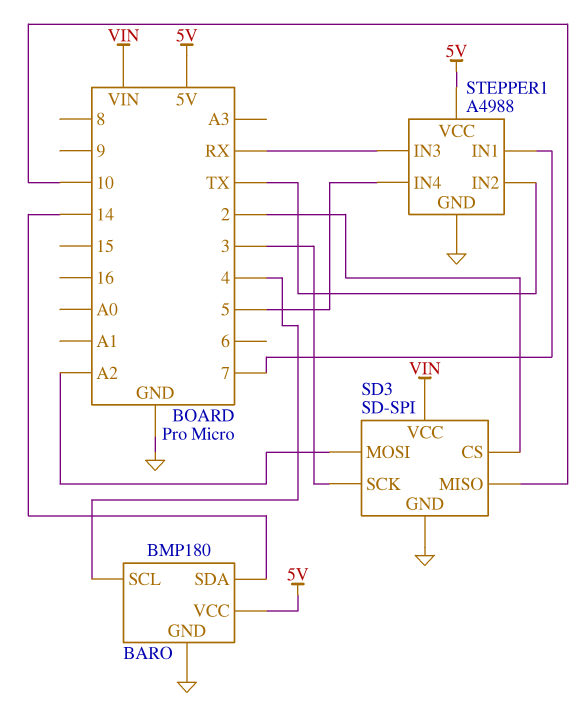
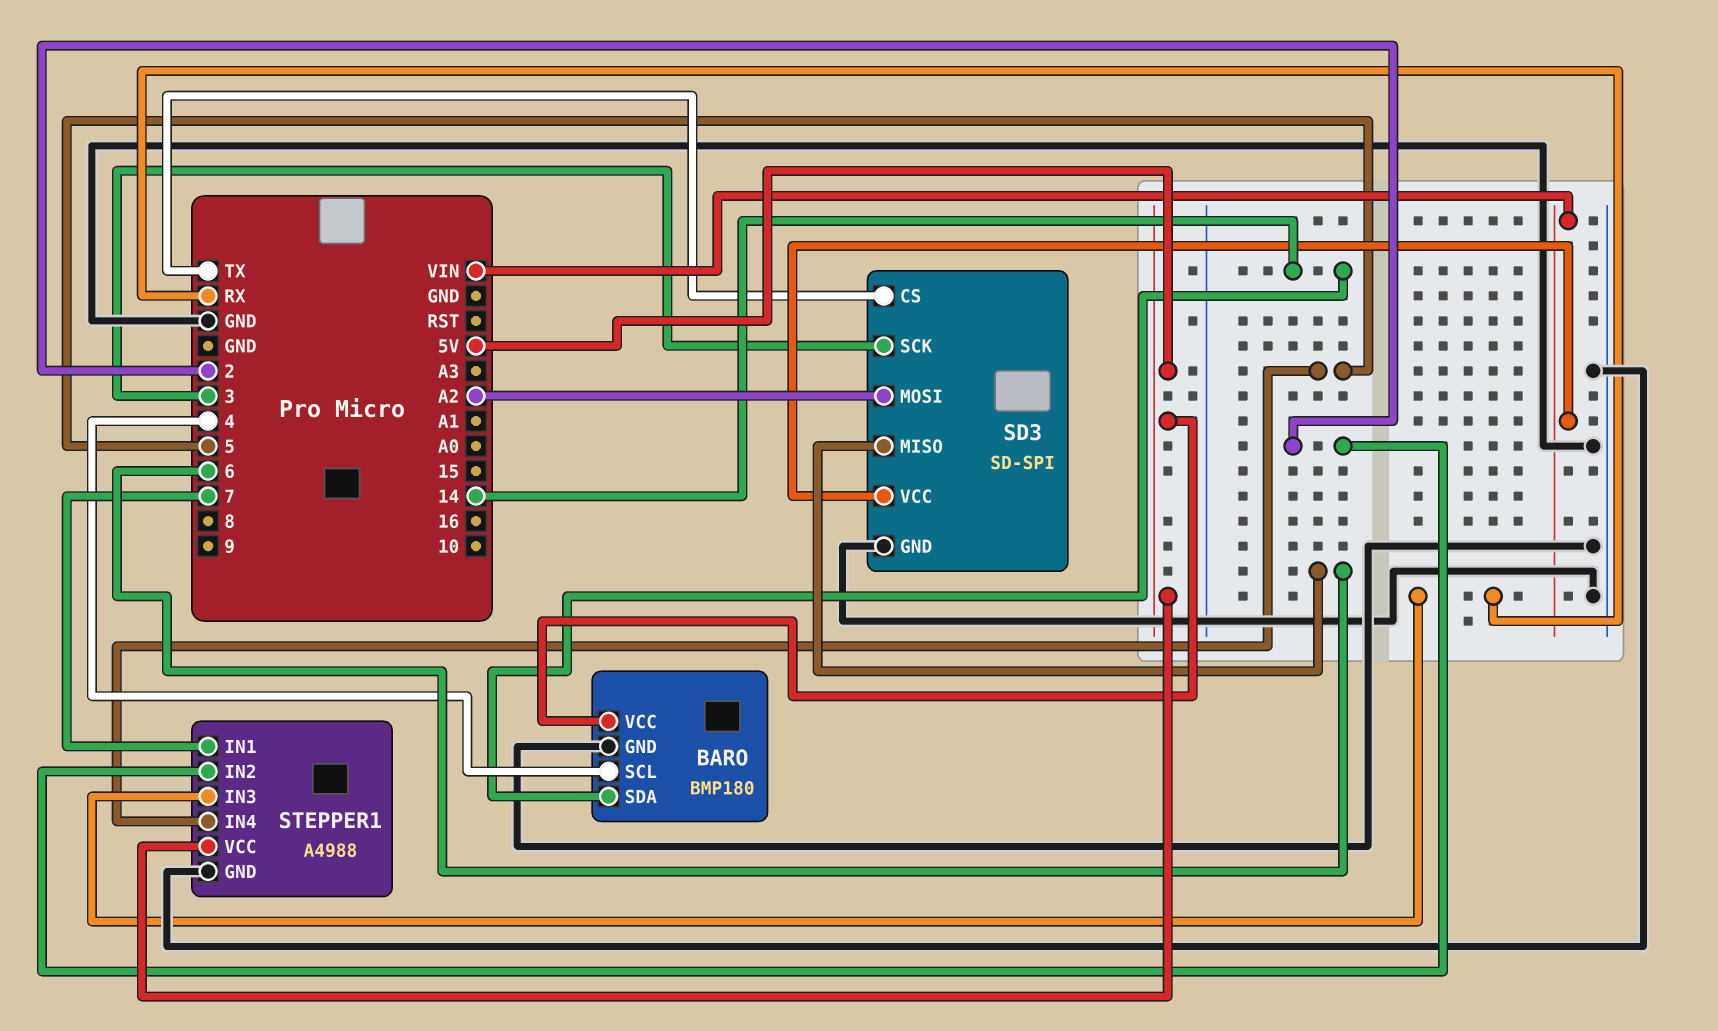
SD3 pin CS: 2 -> TX
SD3 pin MISO: 10 -> 6
STEPPER1 pin IN2: TX -> 2

